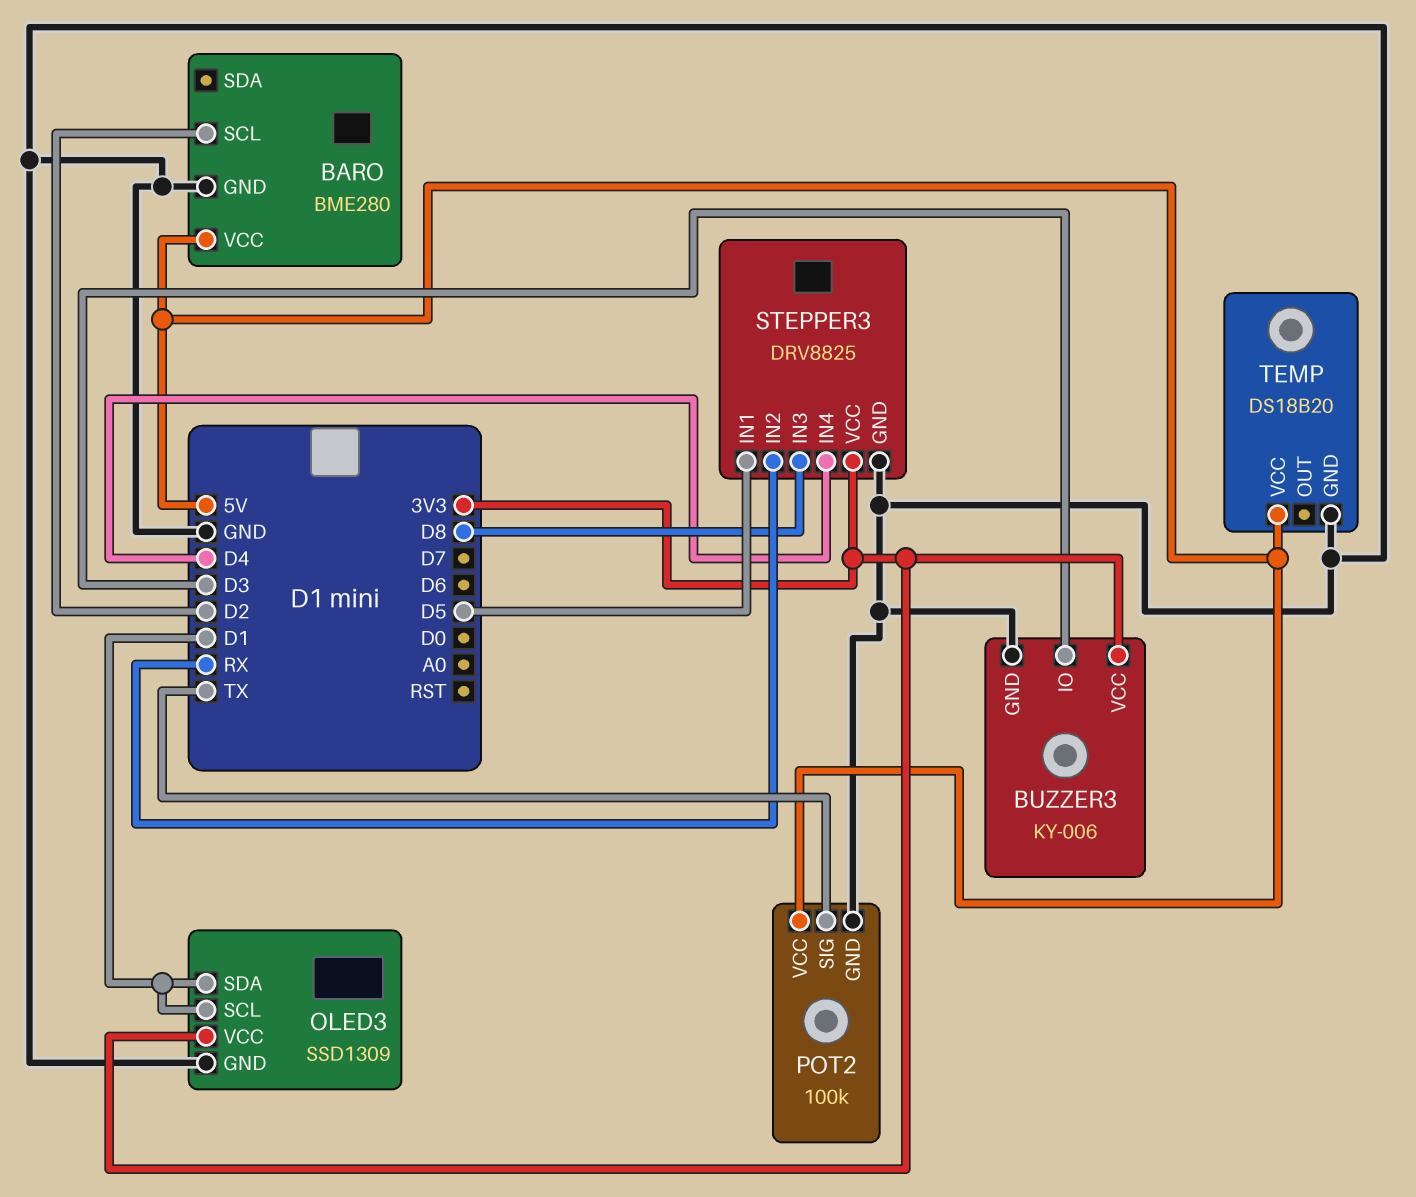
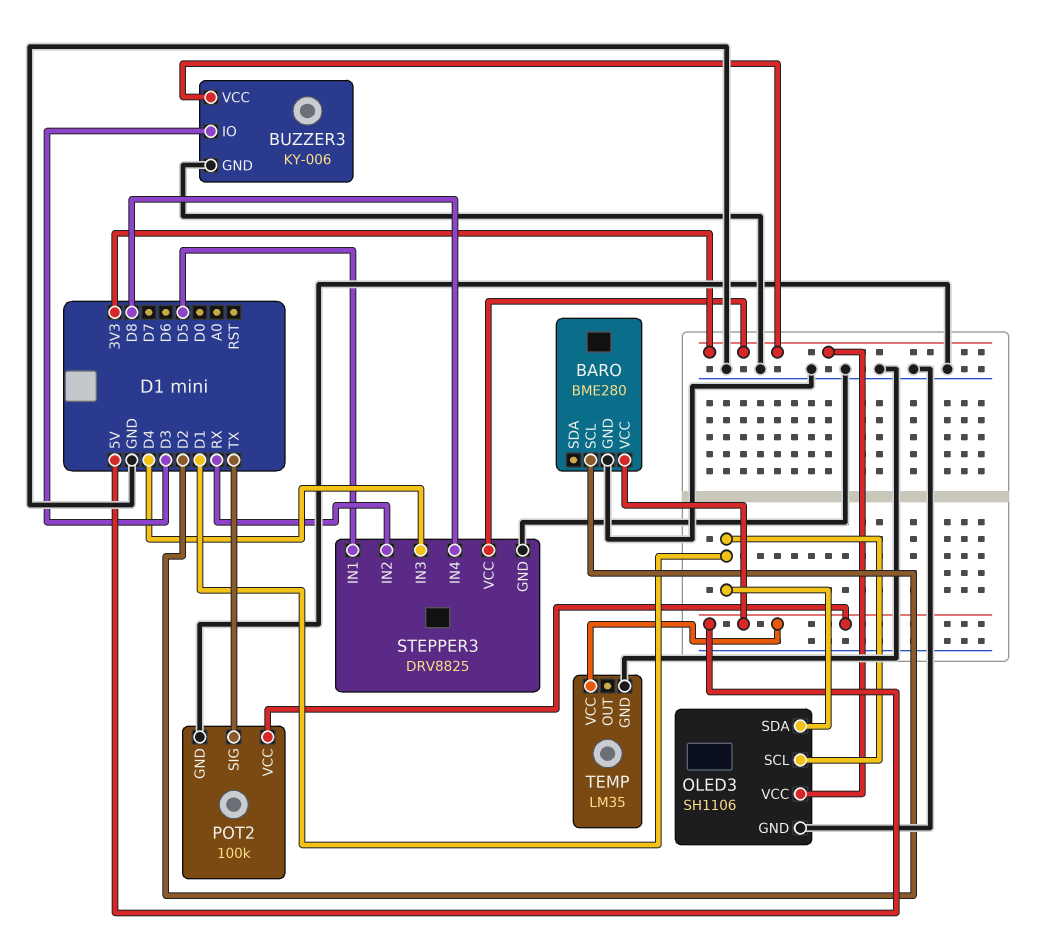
OLED3: SSD1309 -> SH1106
STEPPER3 pin IN3: D8 -> D4
STEPPER3 pin IN4: D4 -> D8
TEMP: DS18B20 -> LM35

